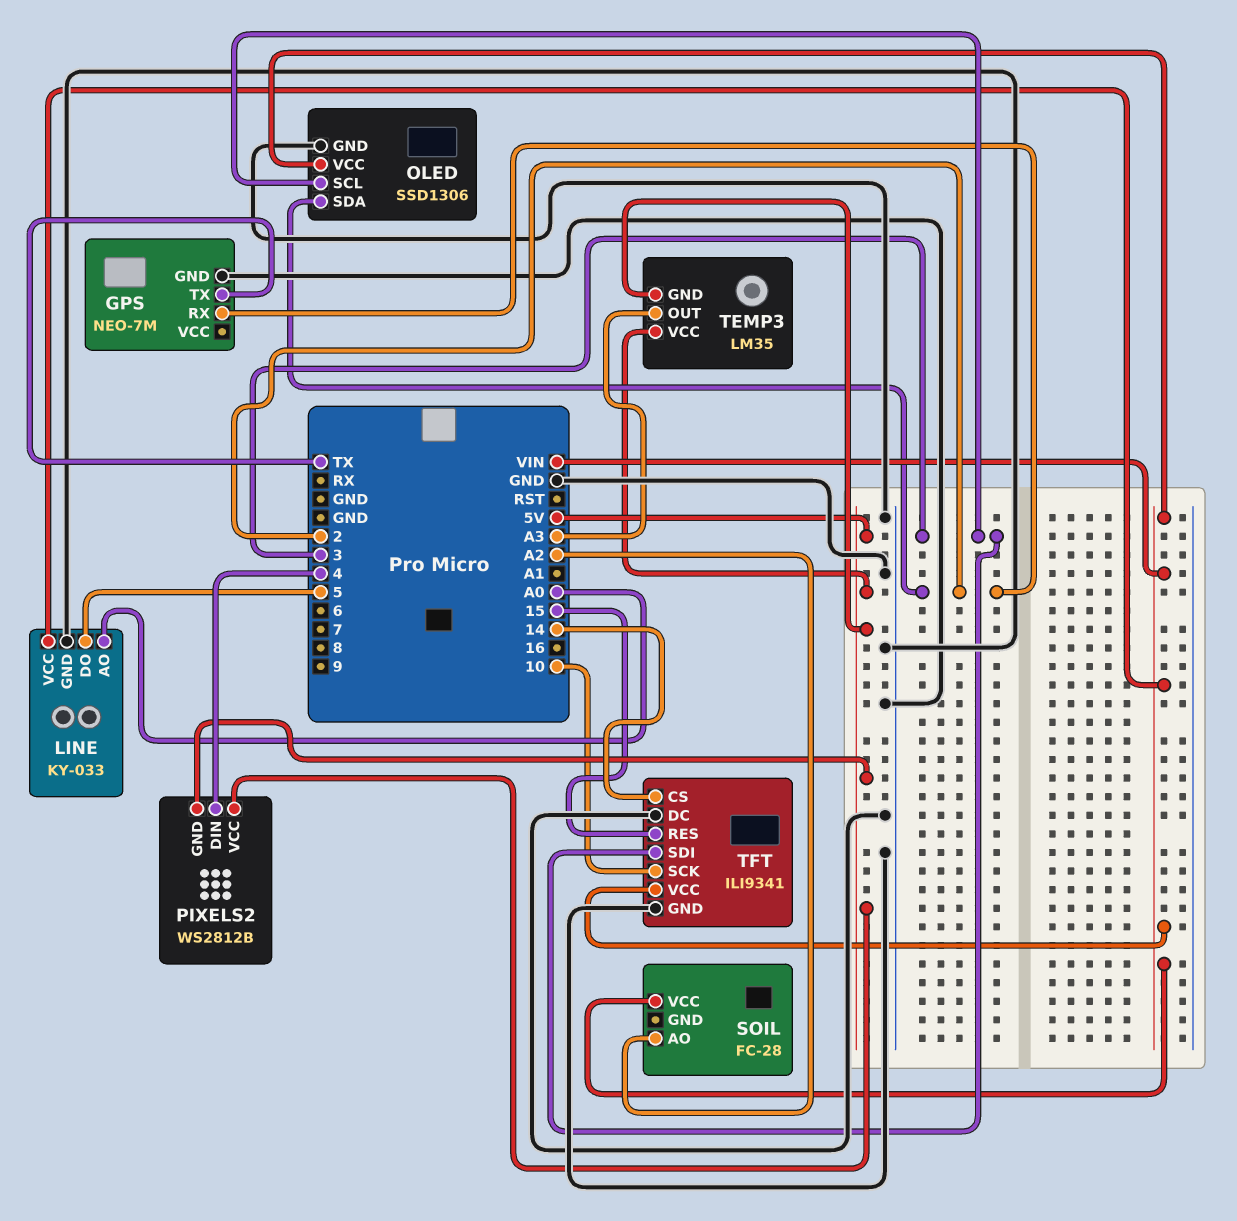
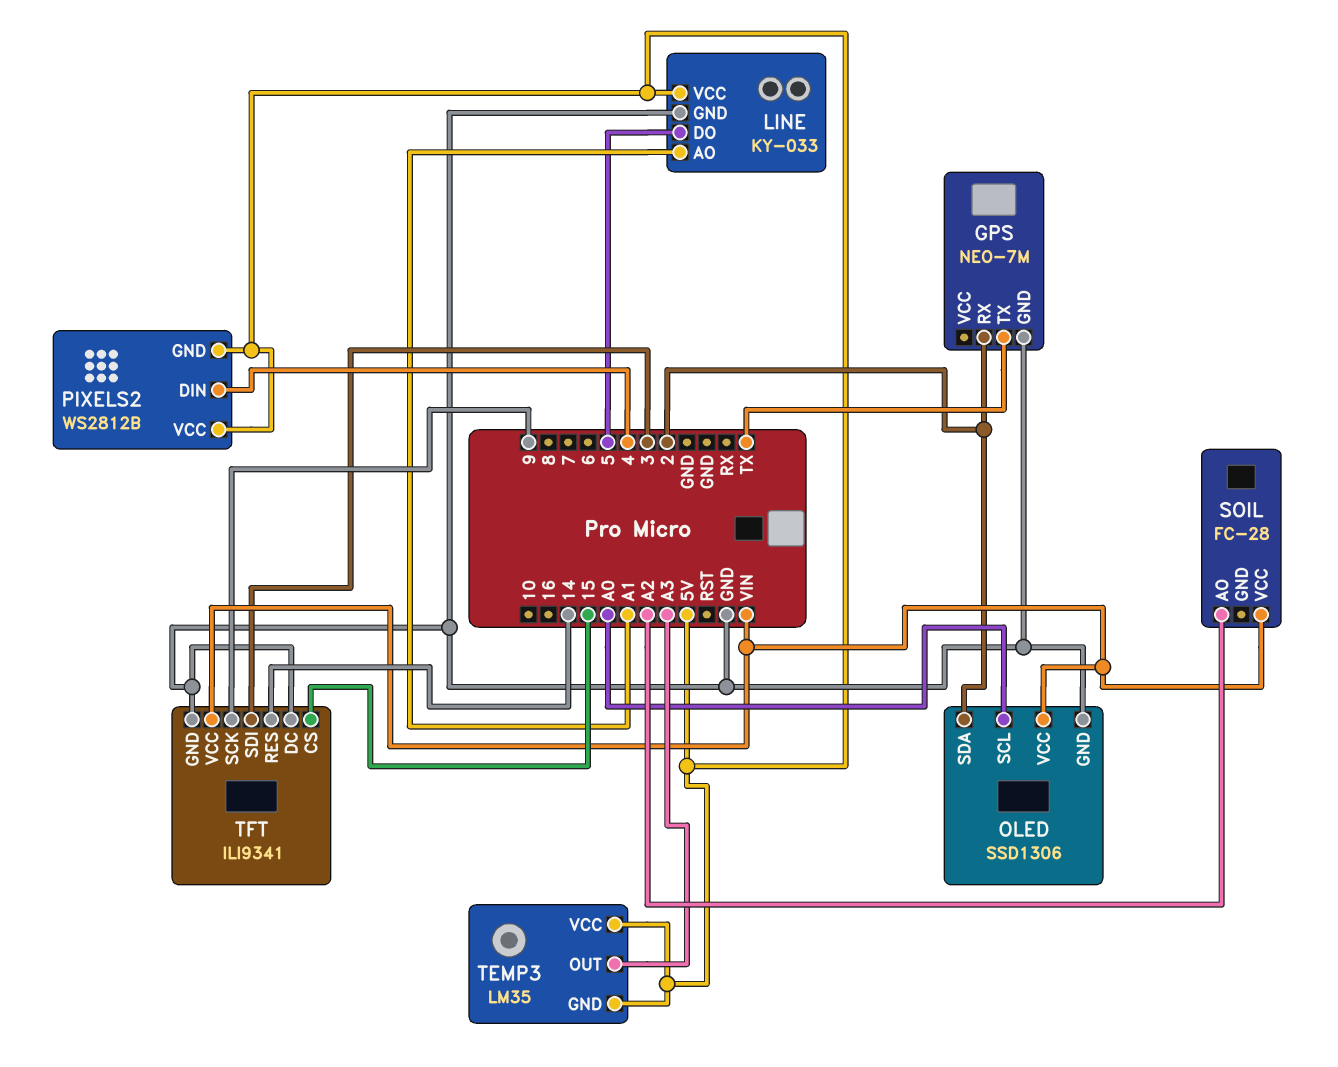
LINE pin AO: A0 -> A1
LINE pin VCC: VIN -> 5V
OLED pin SCL: 3 -> A0
TFT pin CS: 14 -> 15
TFT pin RES: 15 -> 14
TFT pin SCK: 10 -> 9

